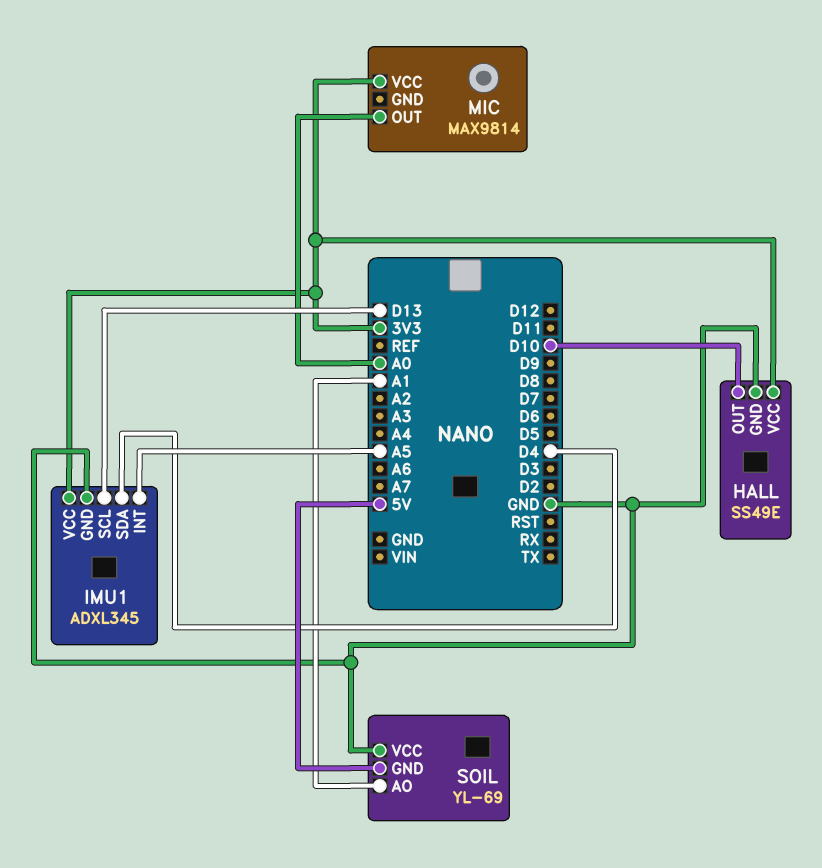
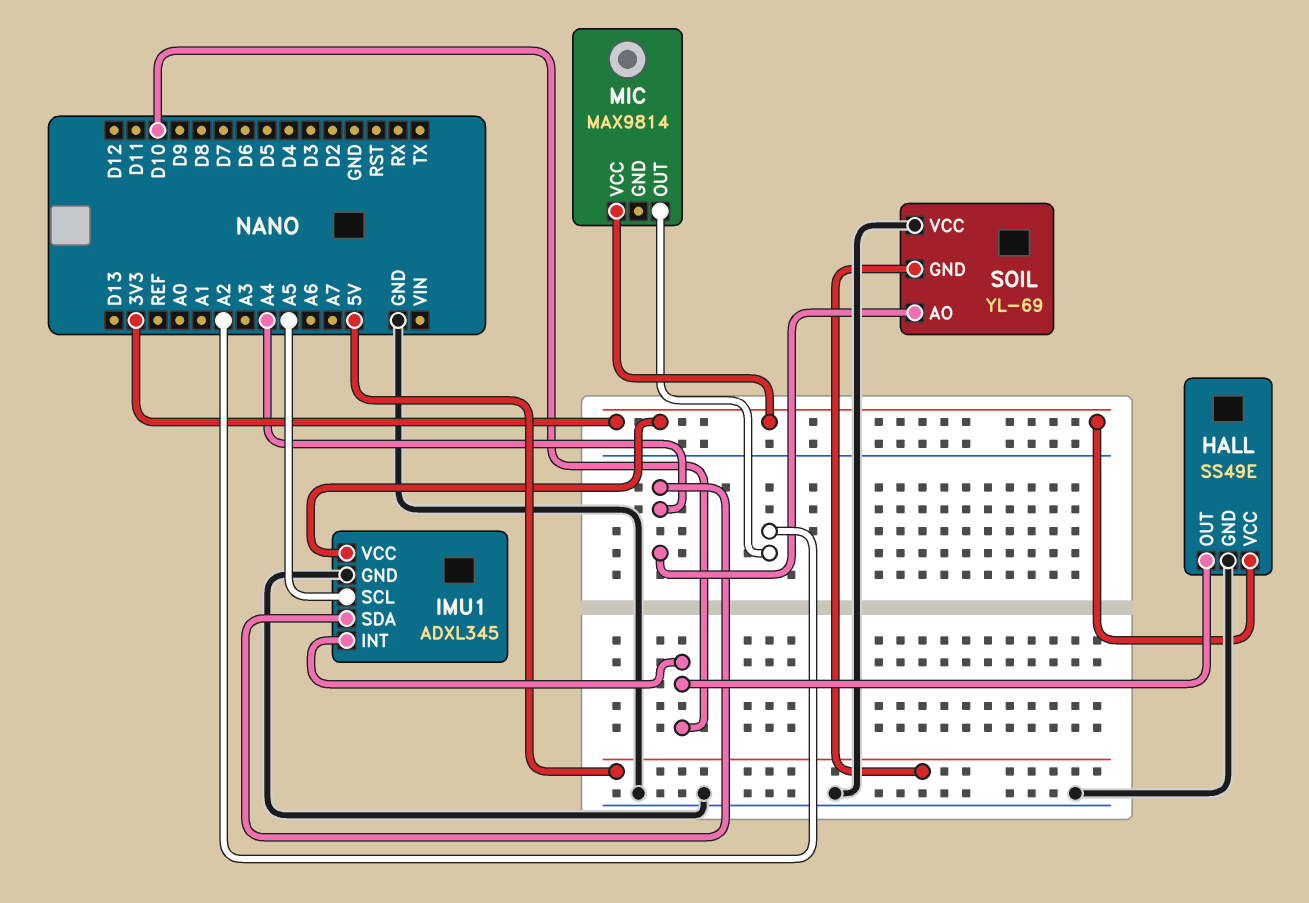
IMU1 pin INT: A5 -> D10
IMU1 pin SCL: D13 -> A5
IMU1 pin SDA: D4 -> A4
MIC pin OUT: A0 -> A2
SOIL pin AO: A1 -> A4

